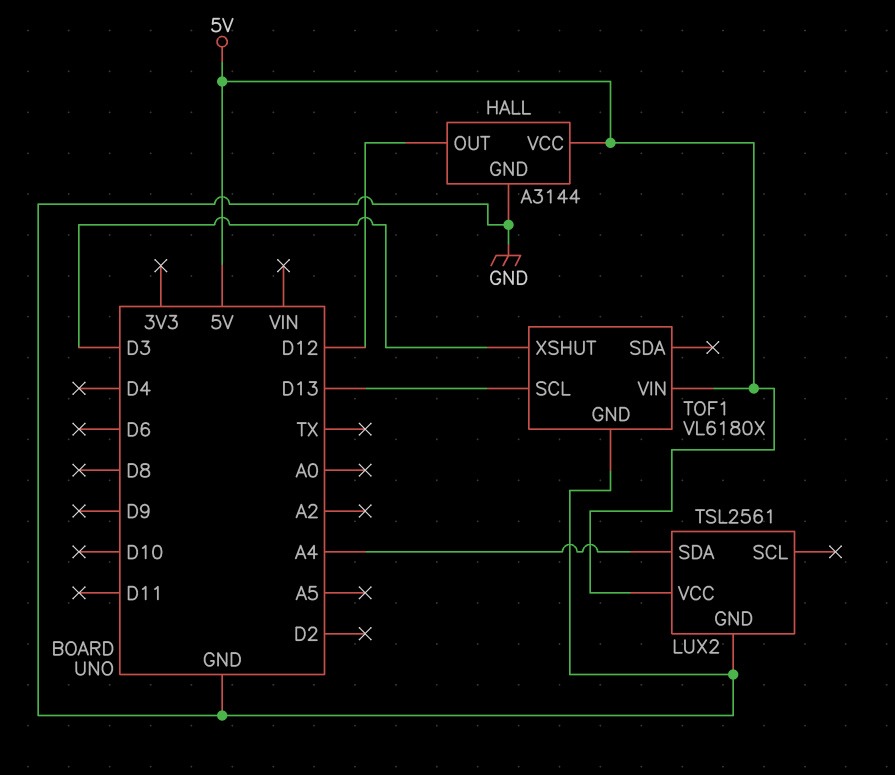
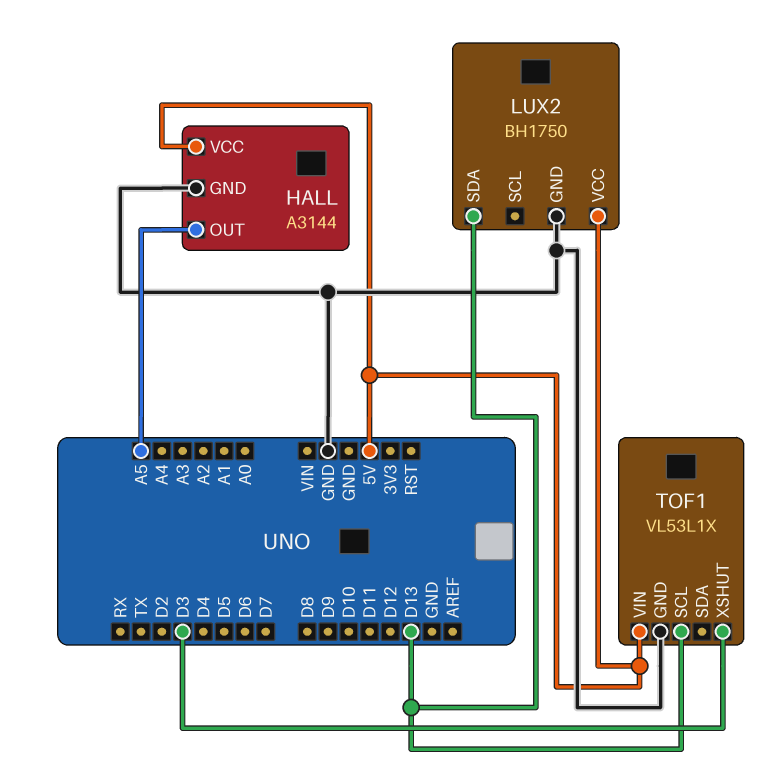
HALL pin OUT: D12 -> A5
LUX2: TSL2561 -> BH1750
LUX2 pin SDA: A4 -> D13
TOF1: VL6180X -> VL53L1X

